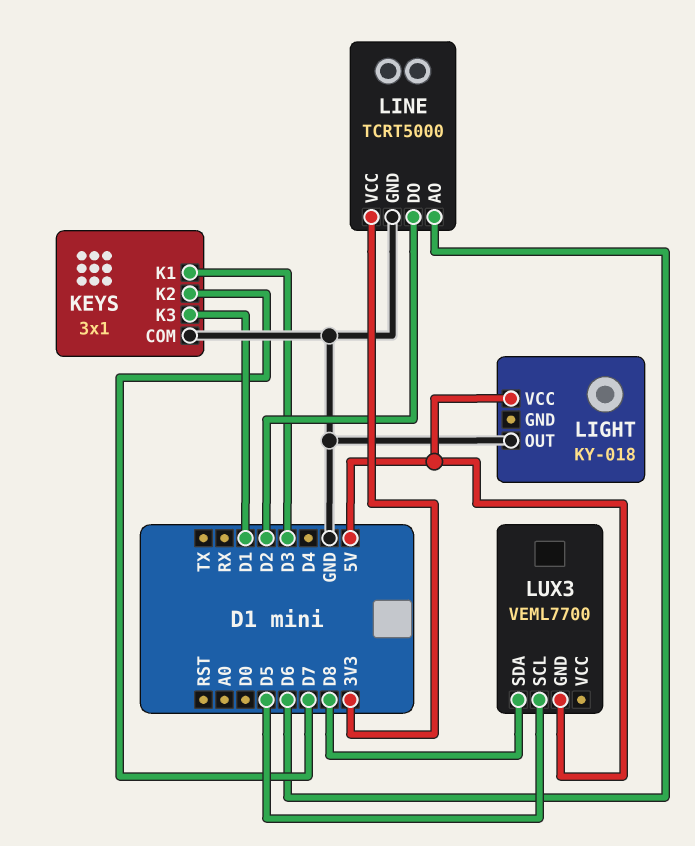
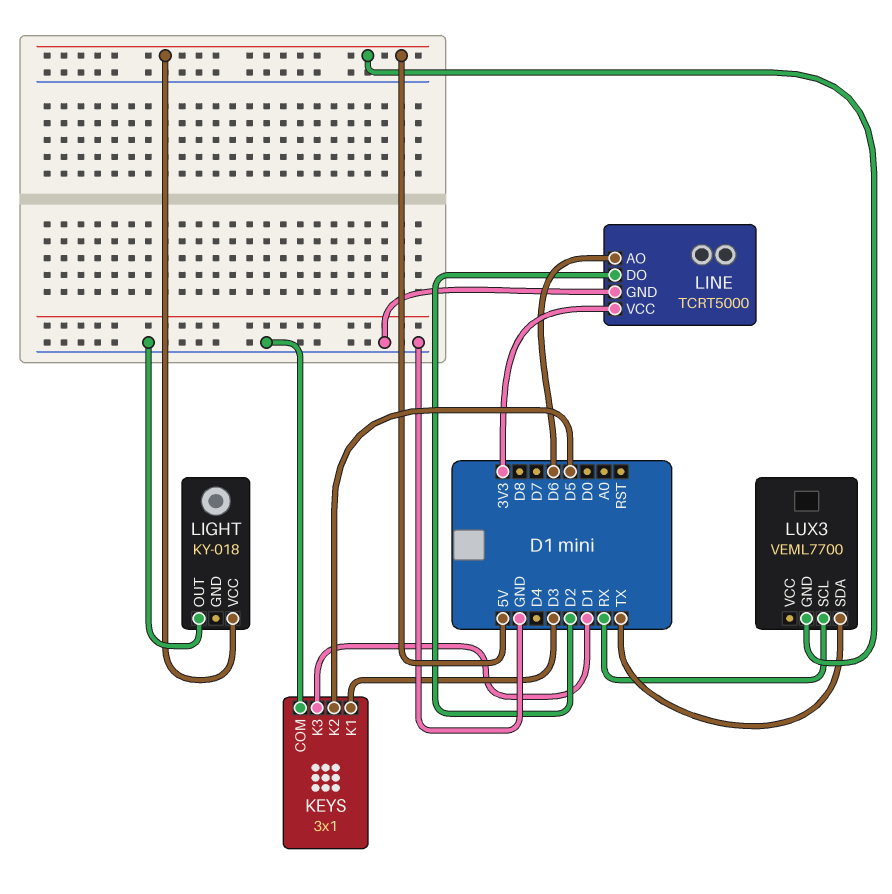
KEYS pin K2: D7 -> D5
LUX3 pin SCL: D5 -> RX
LUX3 pin SDA: D8 -> TX

